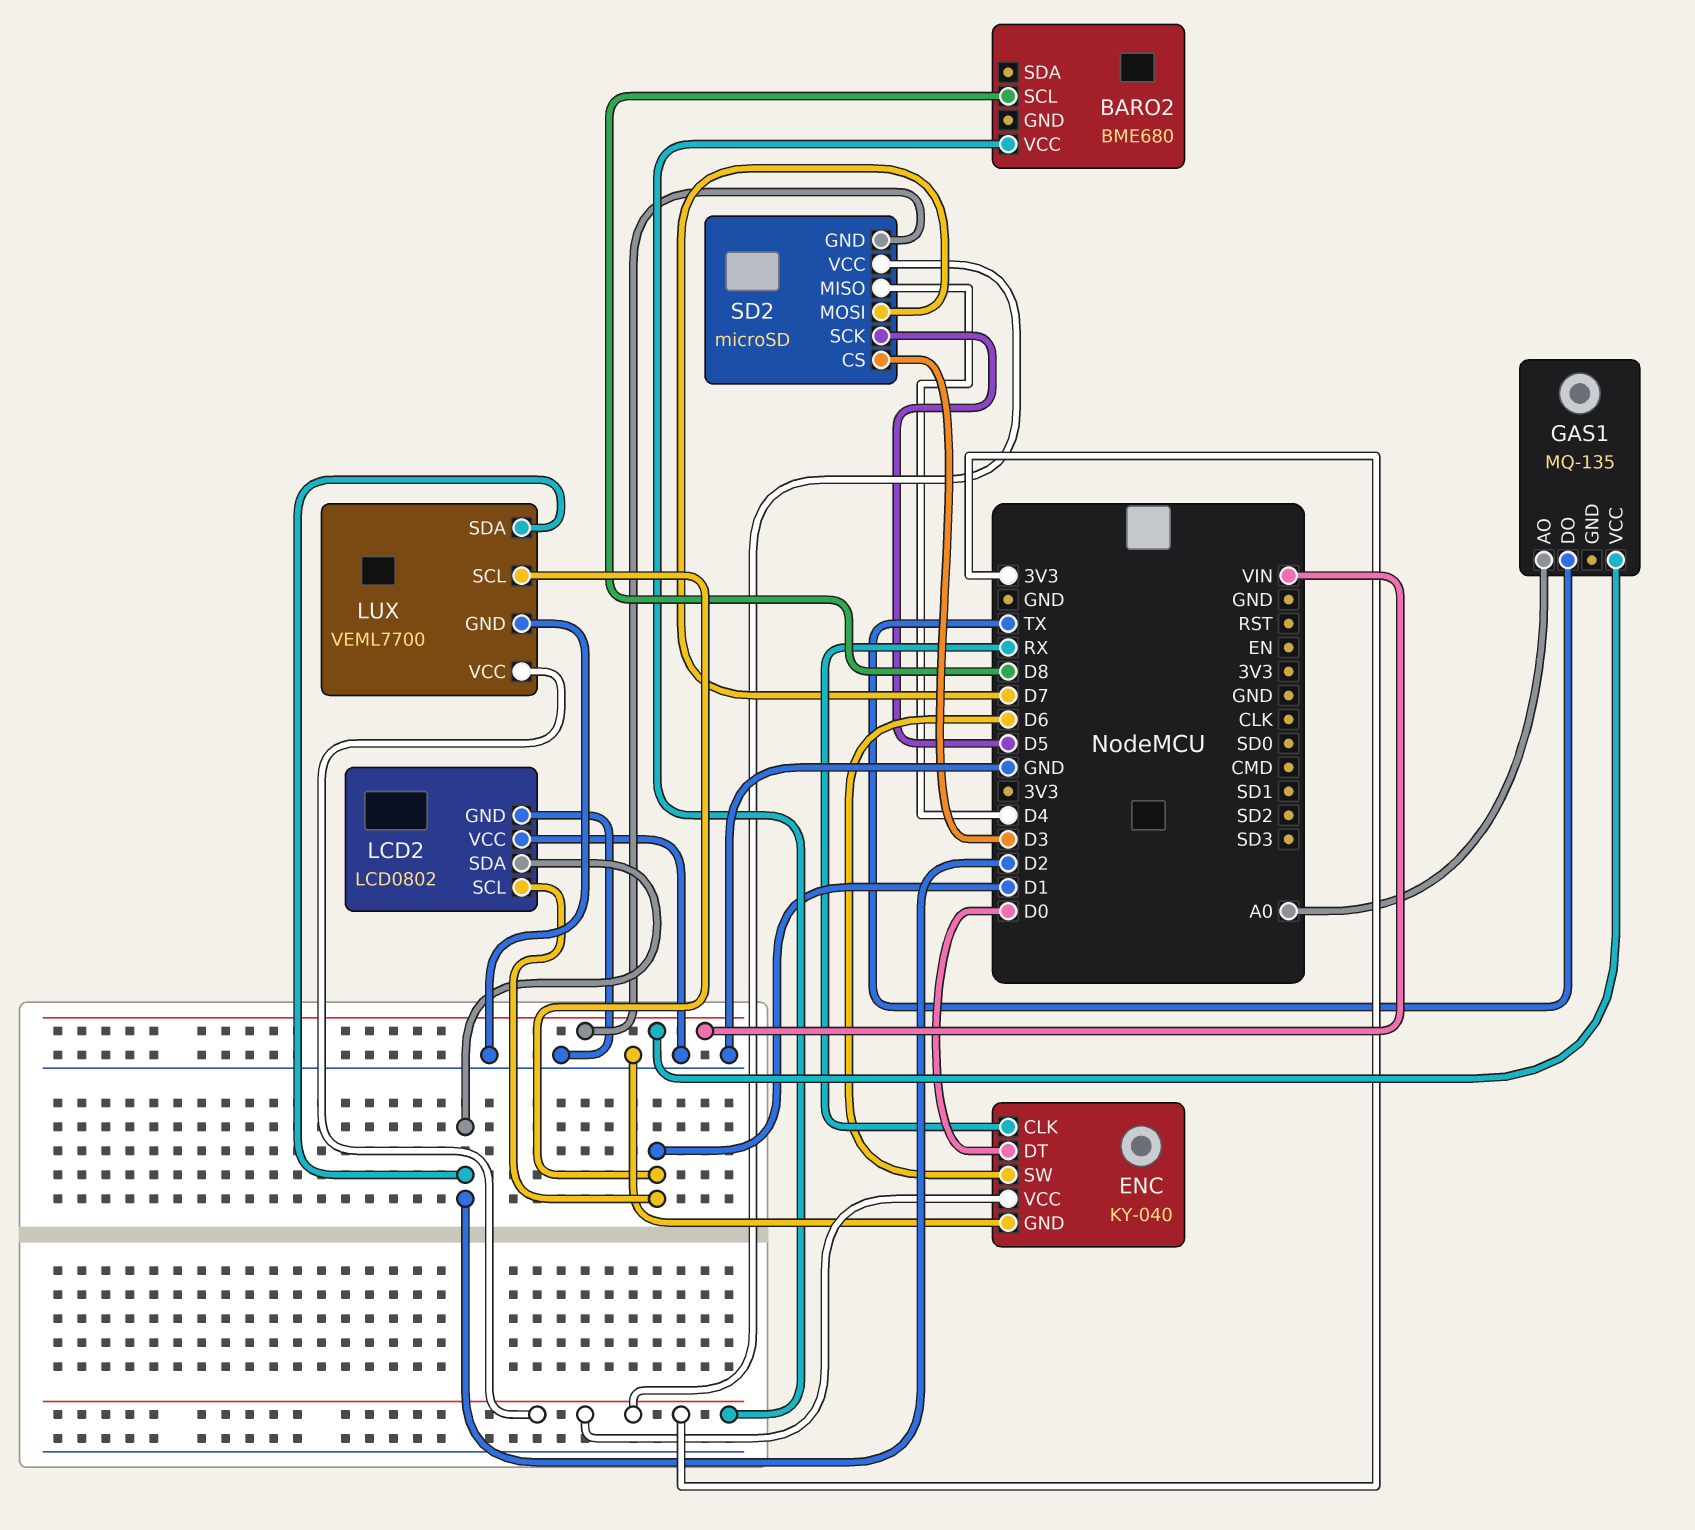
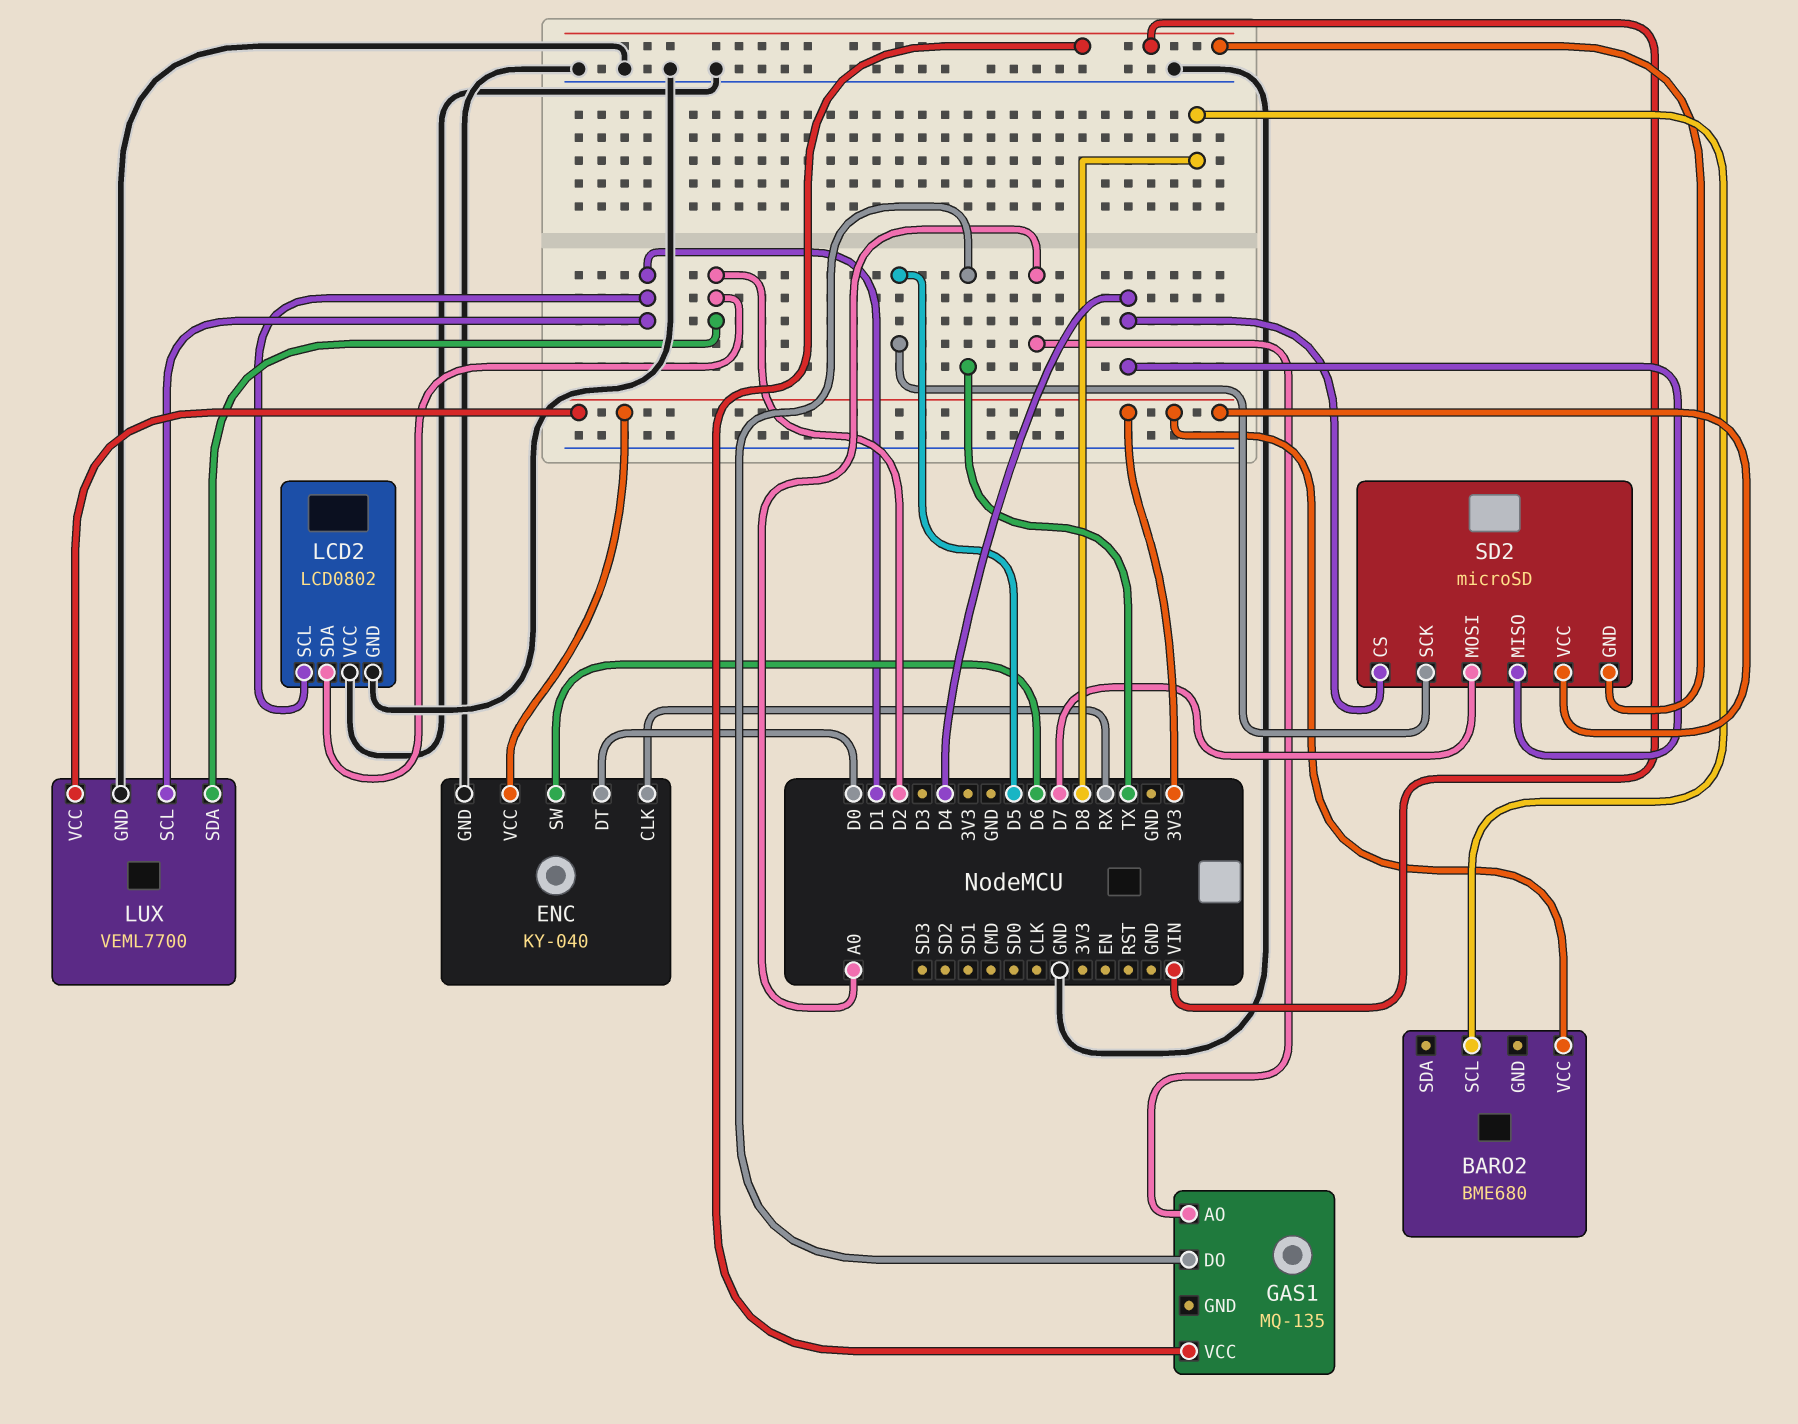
SD2 pin CS: D3 -> D4

